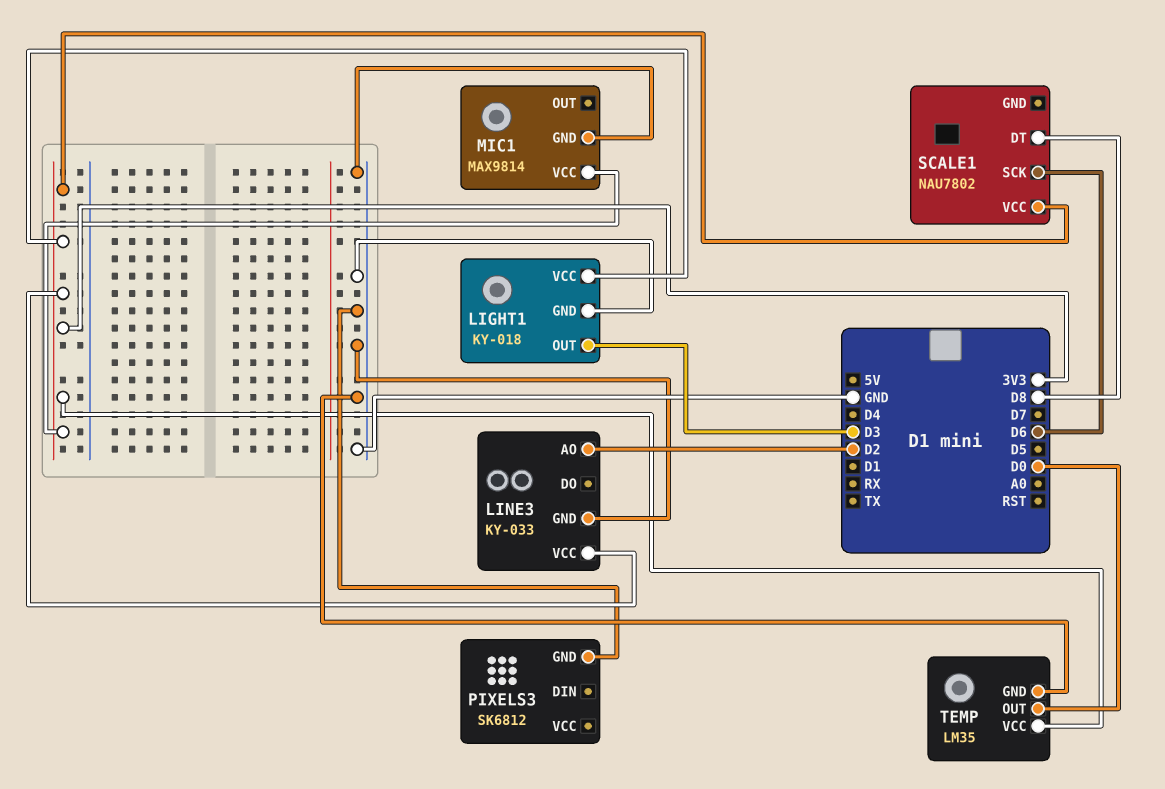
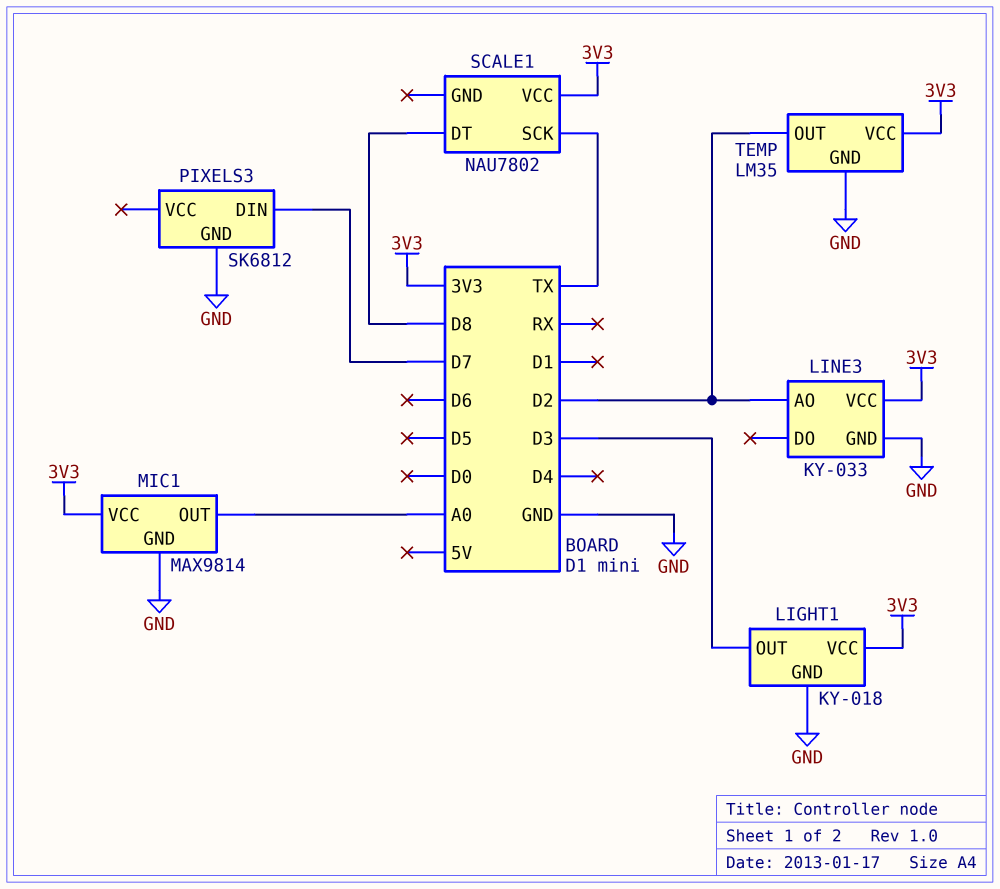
MIC1 pin OUT: none -> A0
PIXELS3 pin DIN: none -> D7
SCALE1 pin SCK: D6 -> TX
TEMP pin OUT: D0 -> D2

